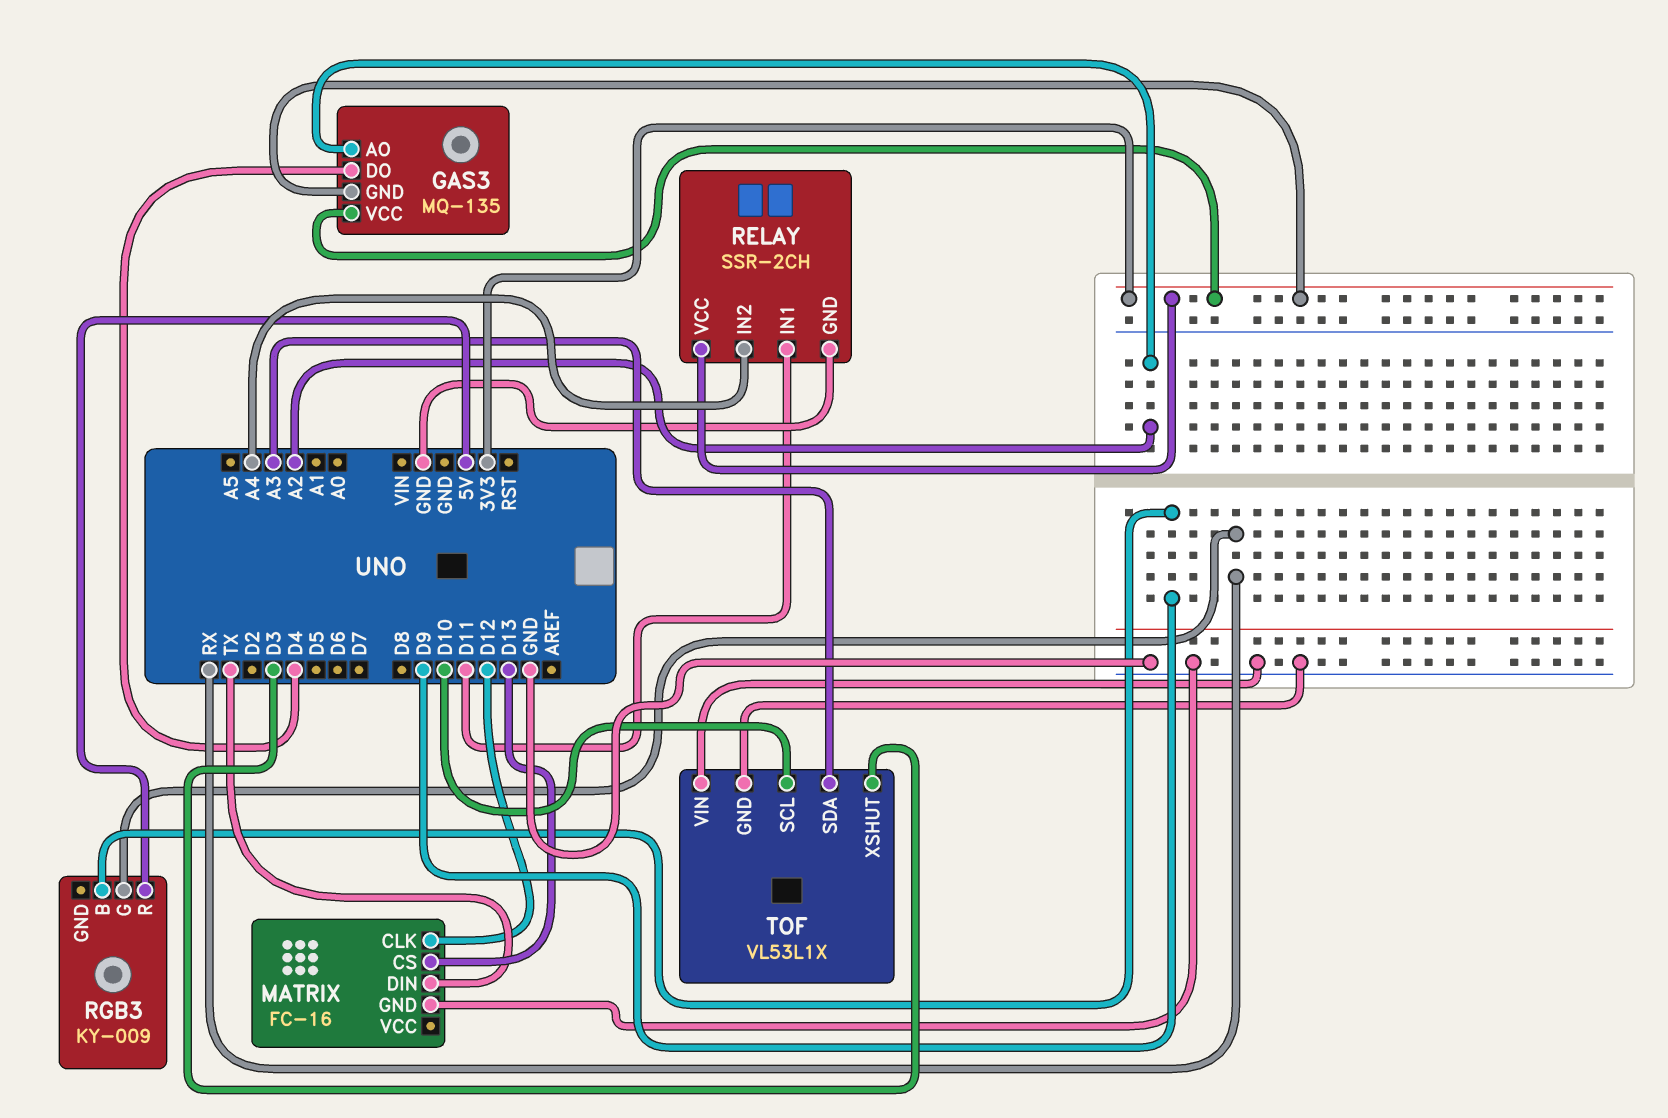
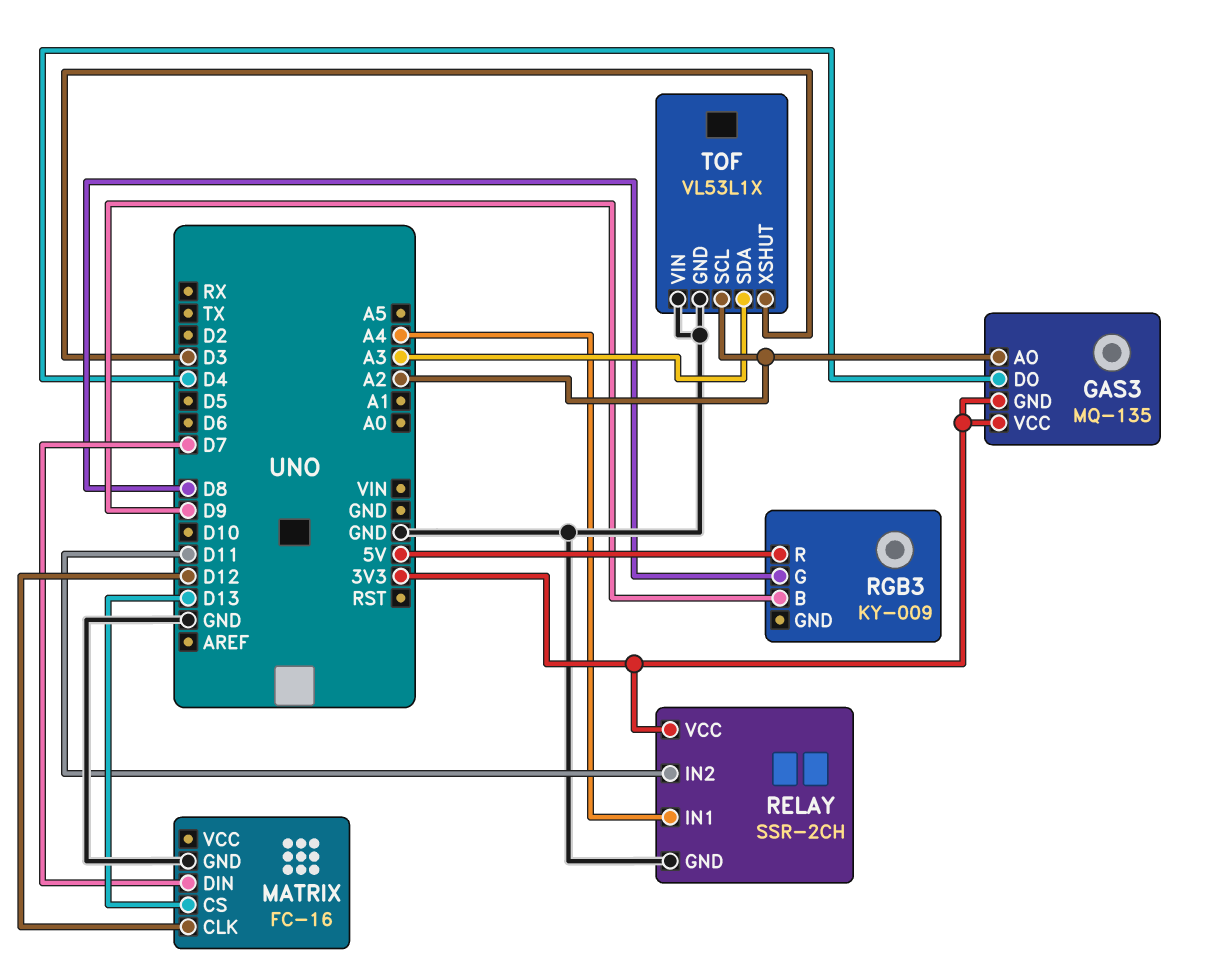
MATRIX pin DIN: TX -> D7
RELAY pin IN1: D11 -> A4
RELAY pin IN2: A4 -> D11
RGB3 pin G: RX -> D8
TOF pin SCL: D10 -> A2

